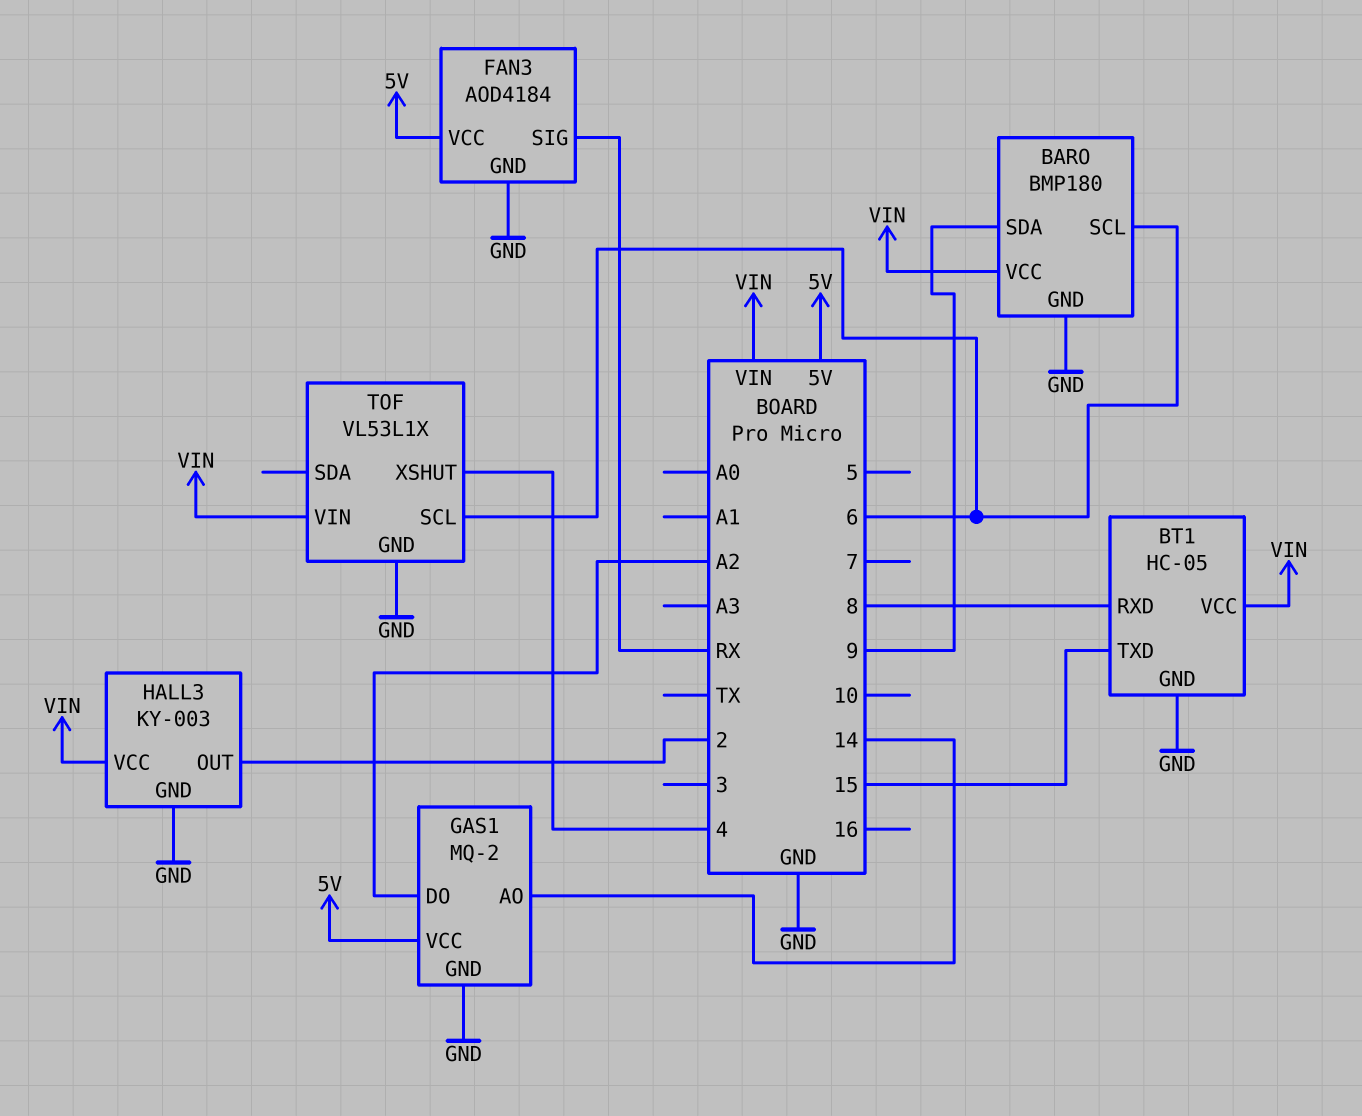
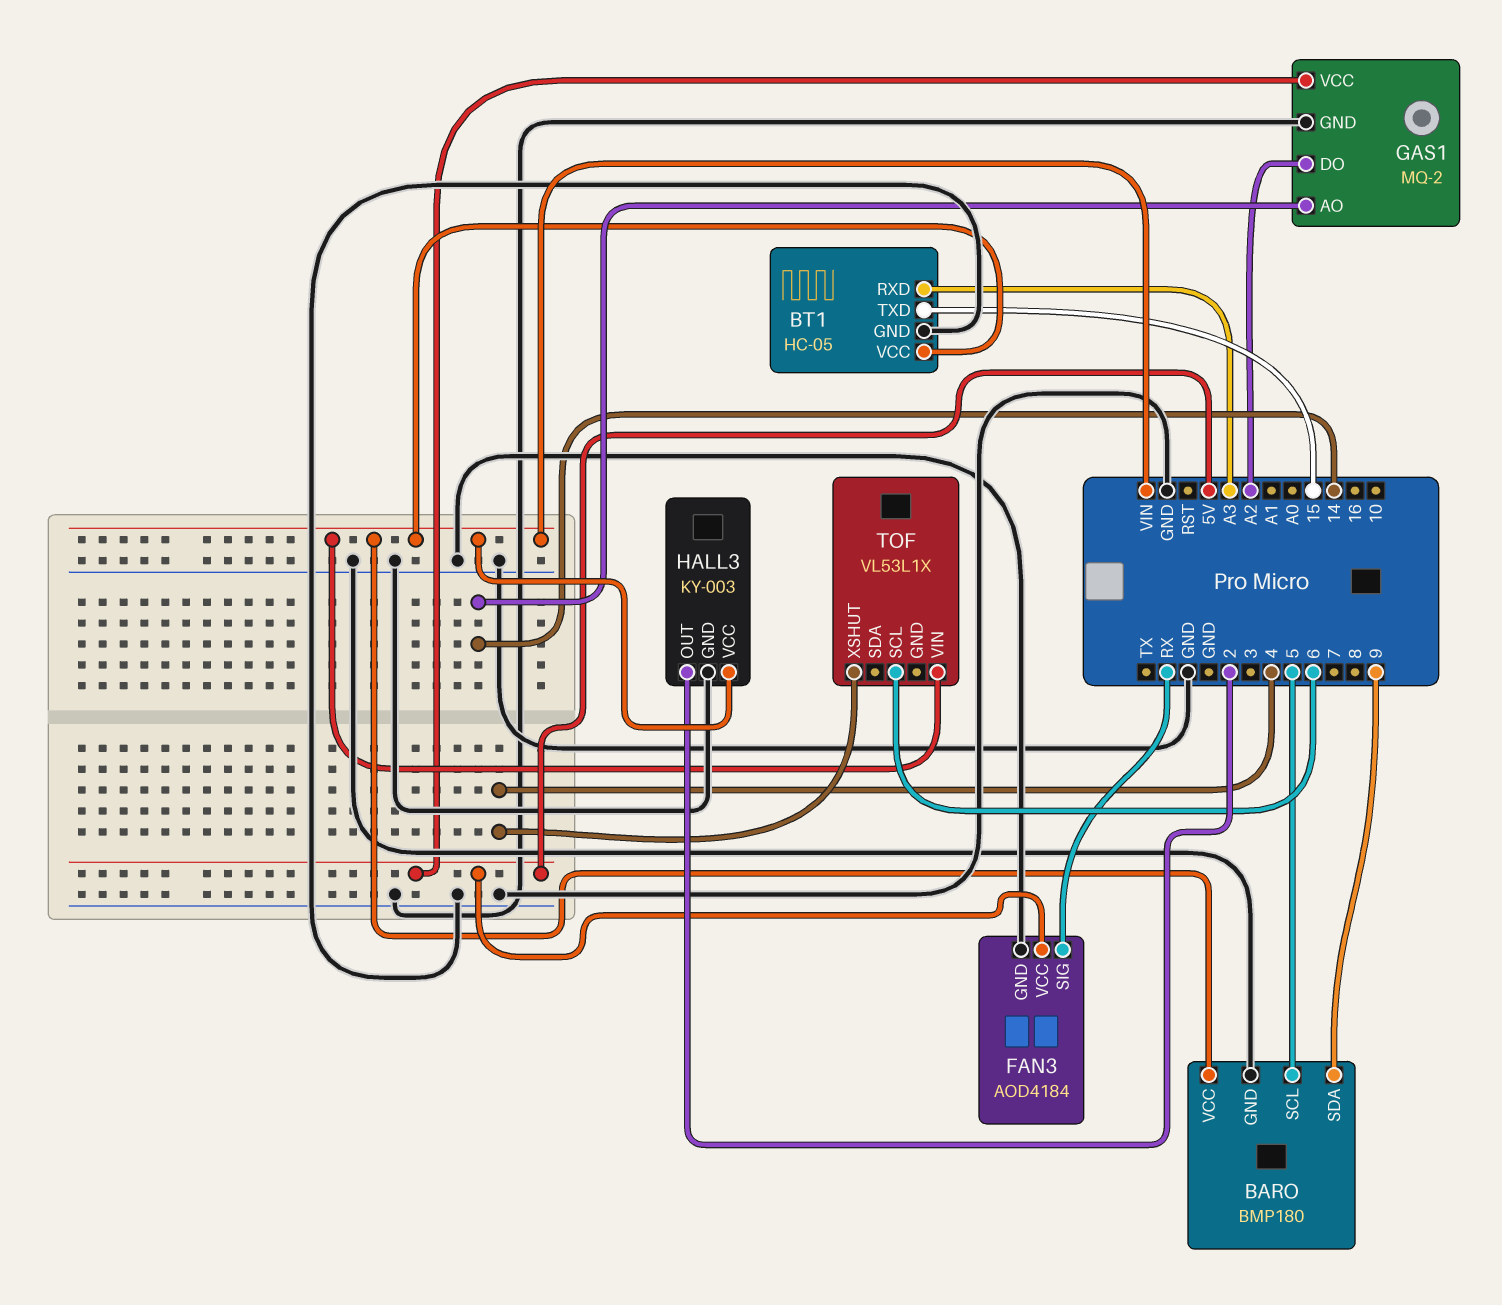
BARO pin SCL: 6 -> 5
BT1 pin RXD: 8 -> A3
TOF pin GND: GND -> none

